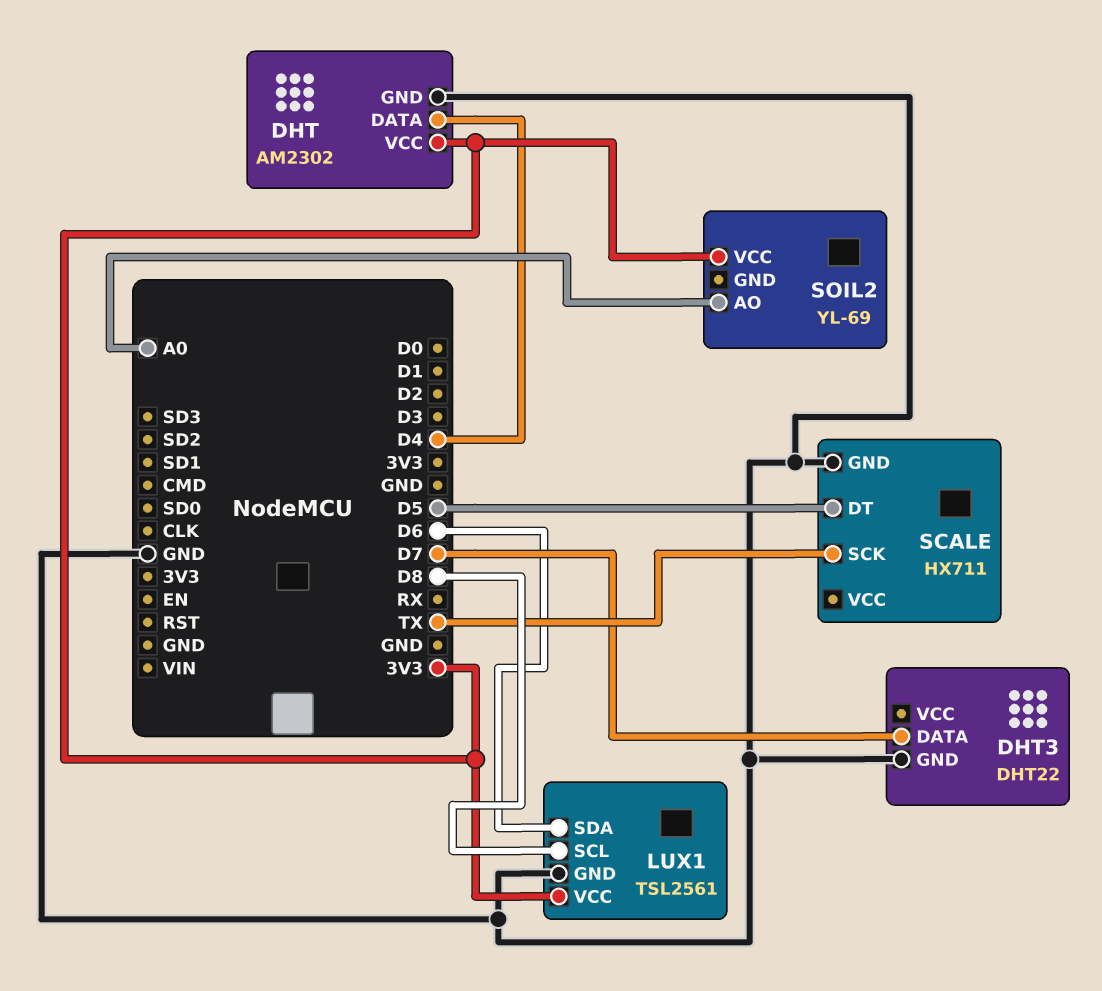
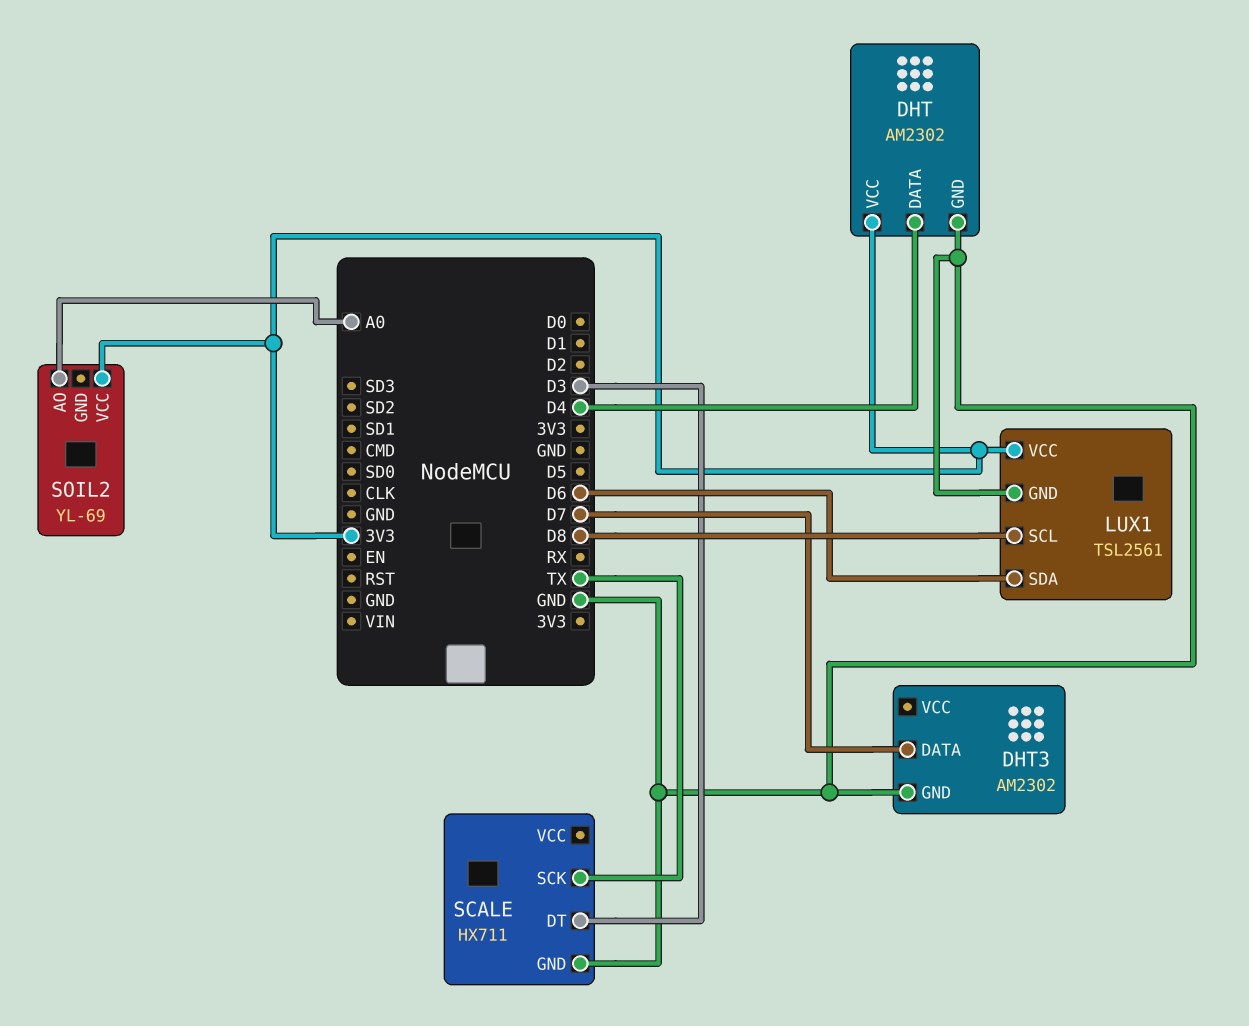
DHT3: DHT22 -> AM2302
SCALE pin DT: D5 -> D3

